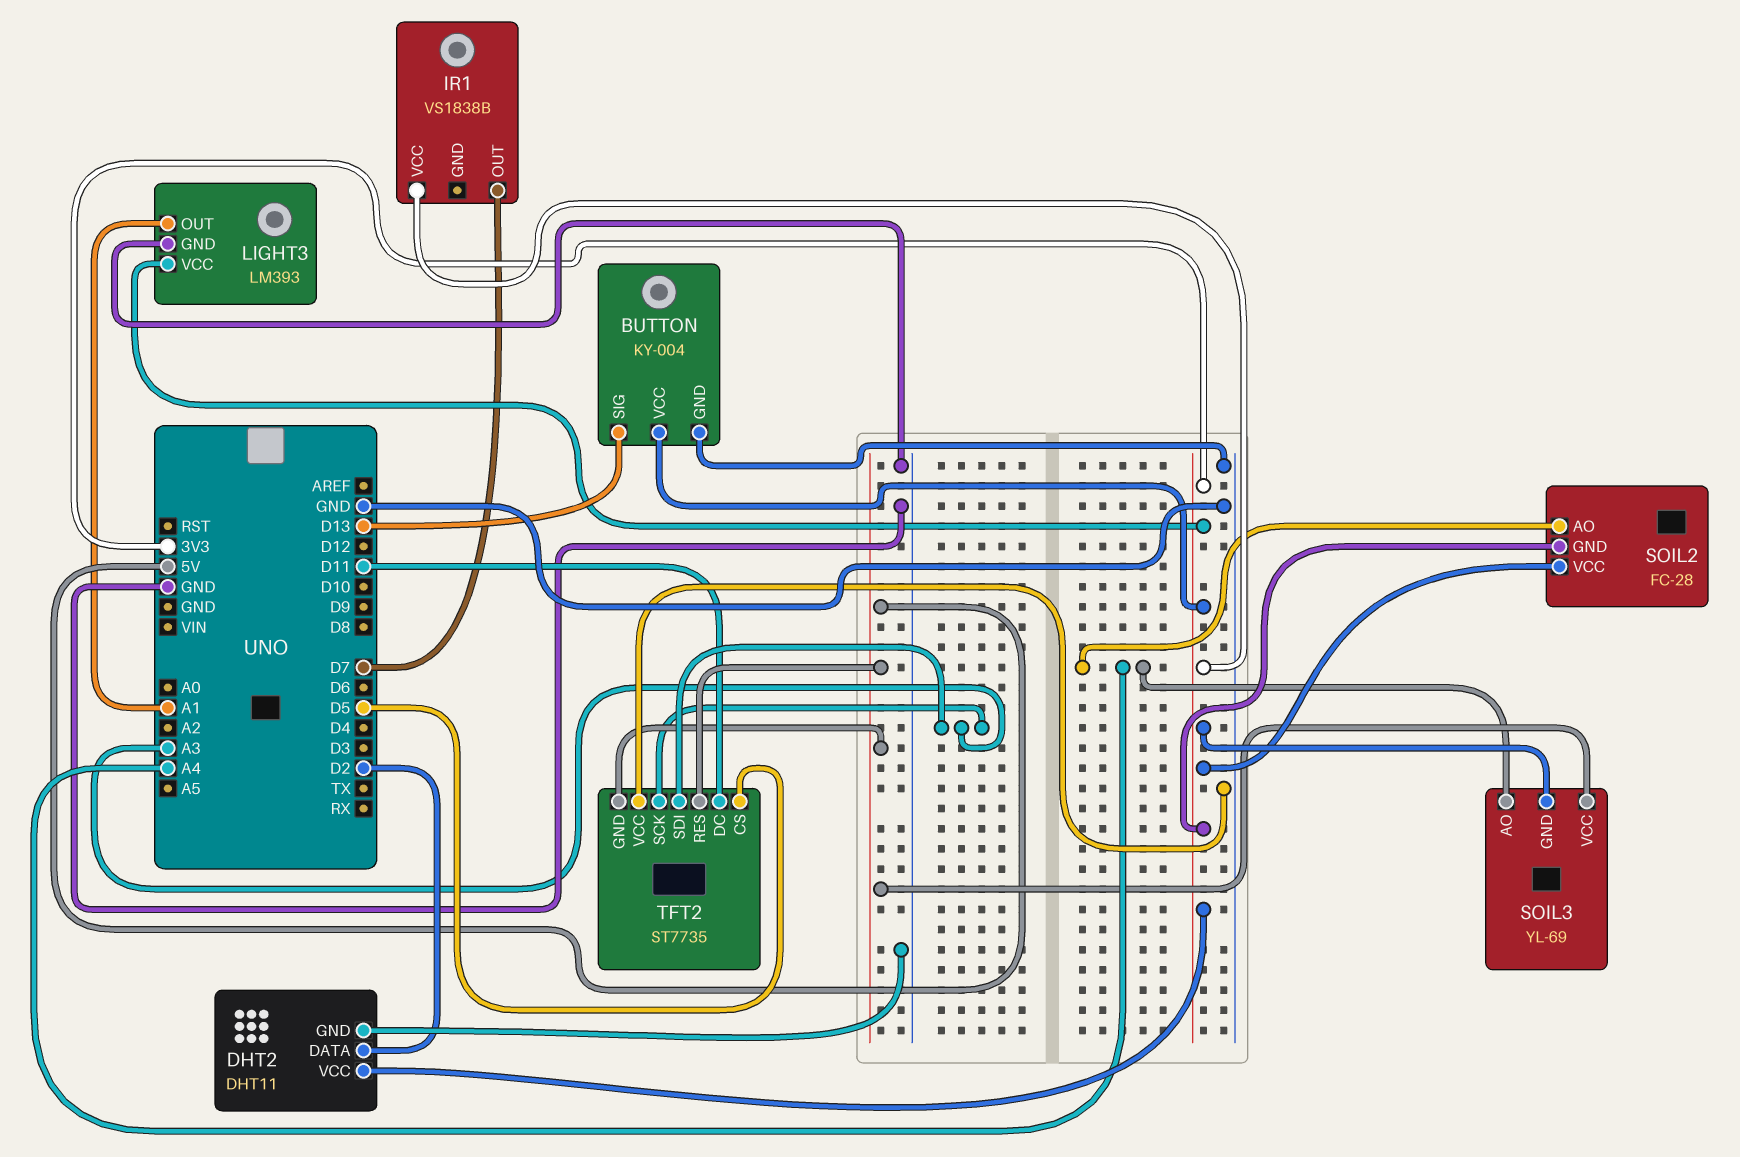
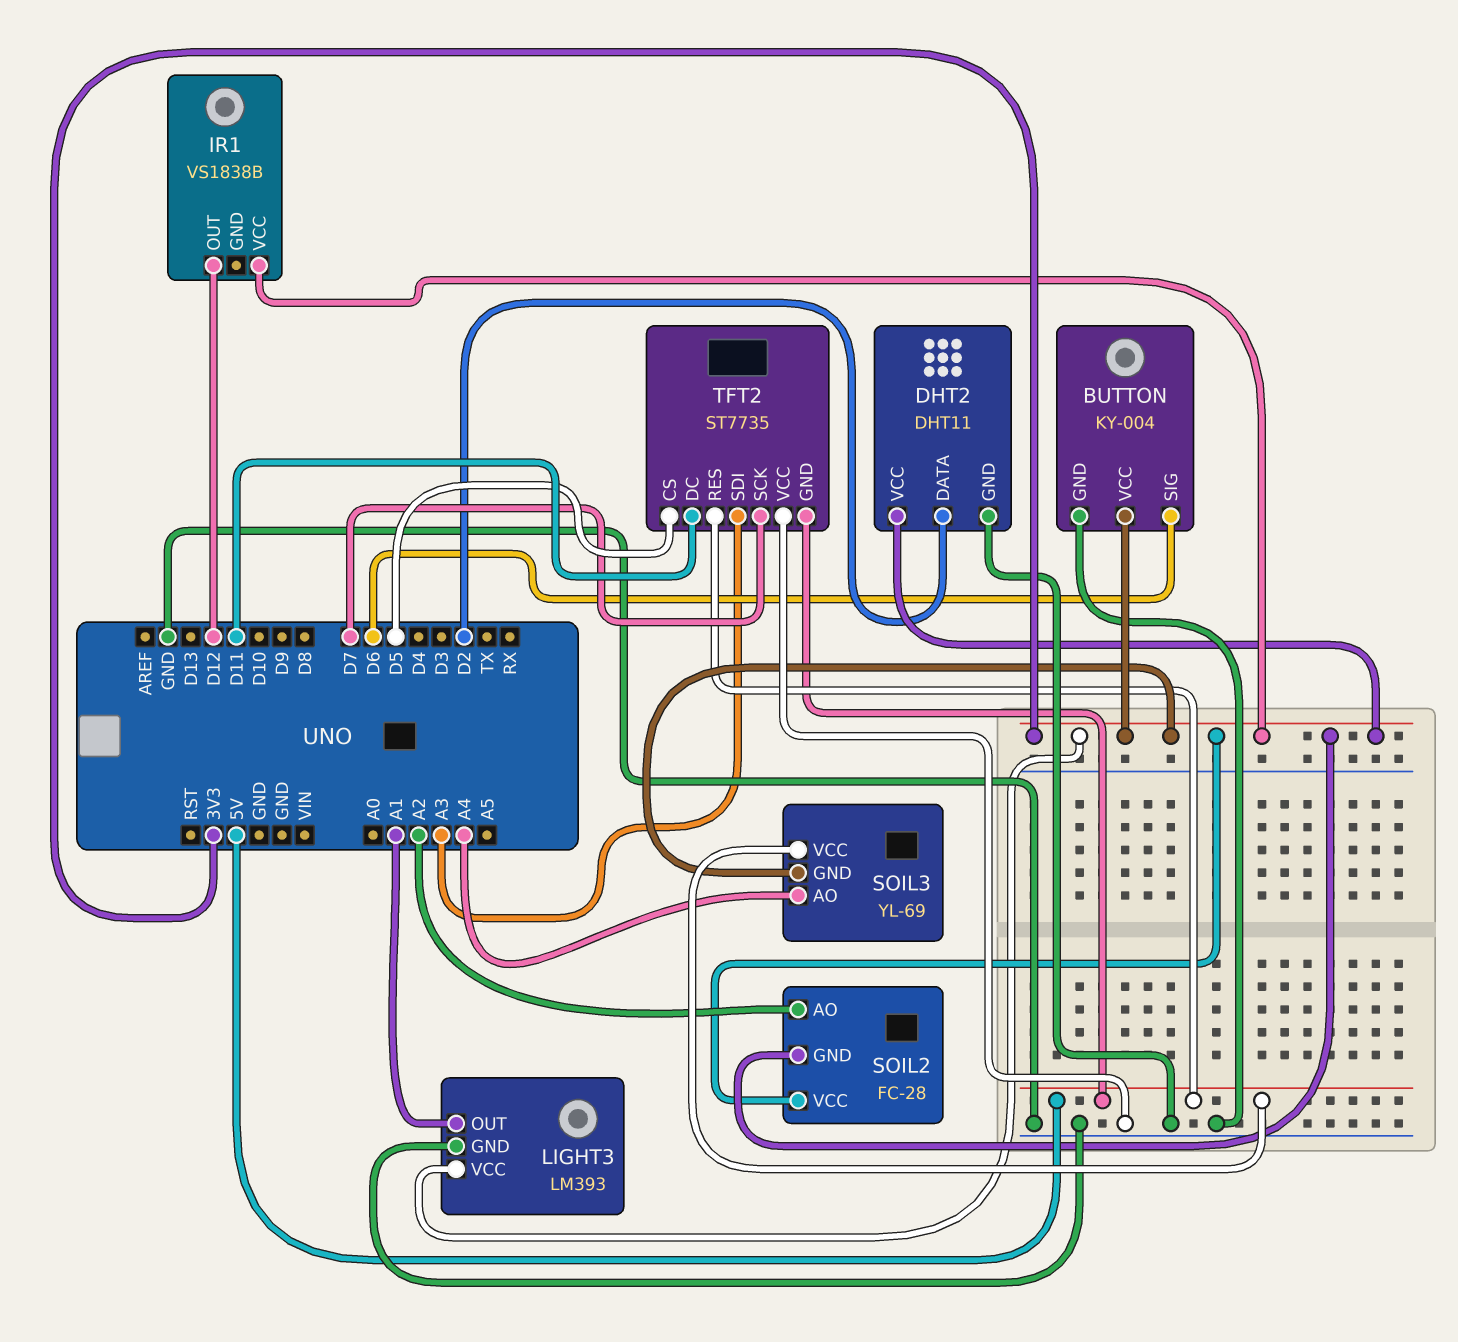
BUTTON pin SIG: D13 -> D6
IR1 pin OUT: D7 -> D12
SOIL2 pin AO: A4 -> A2
TFT2 pin SCK: A3 -> D7

